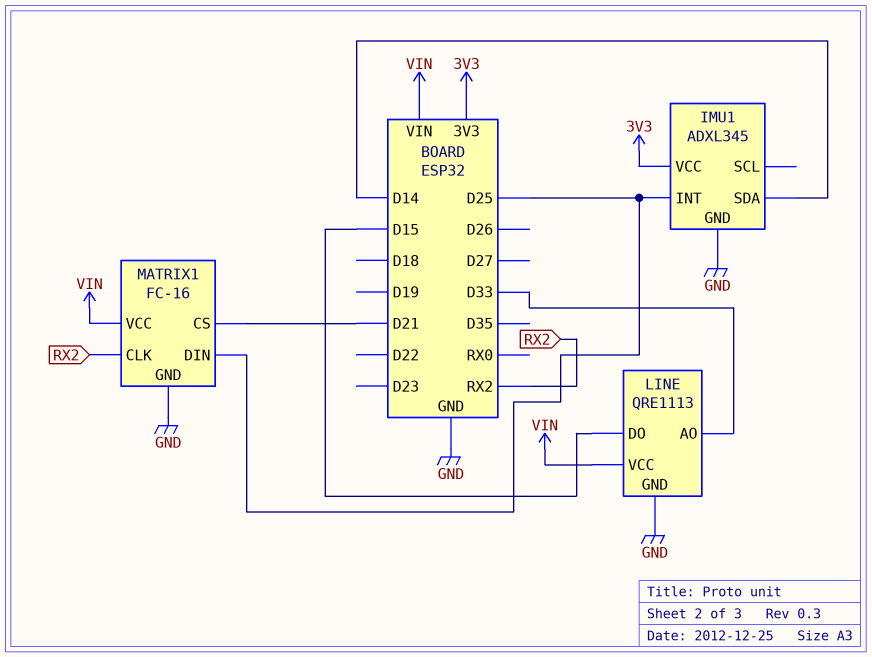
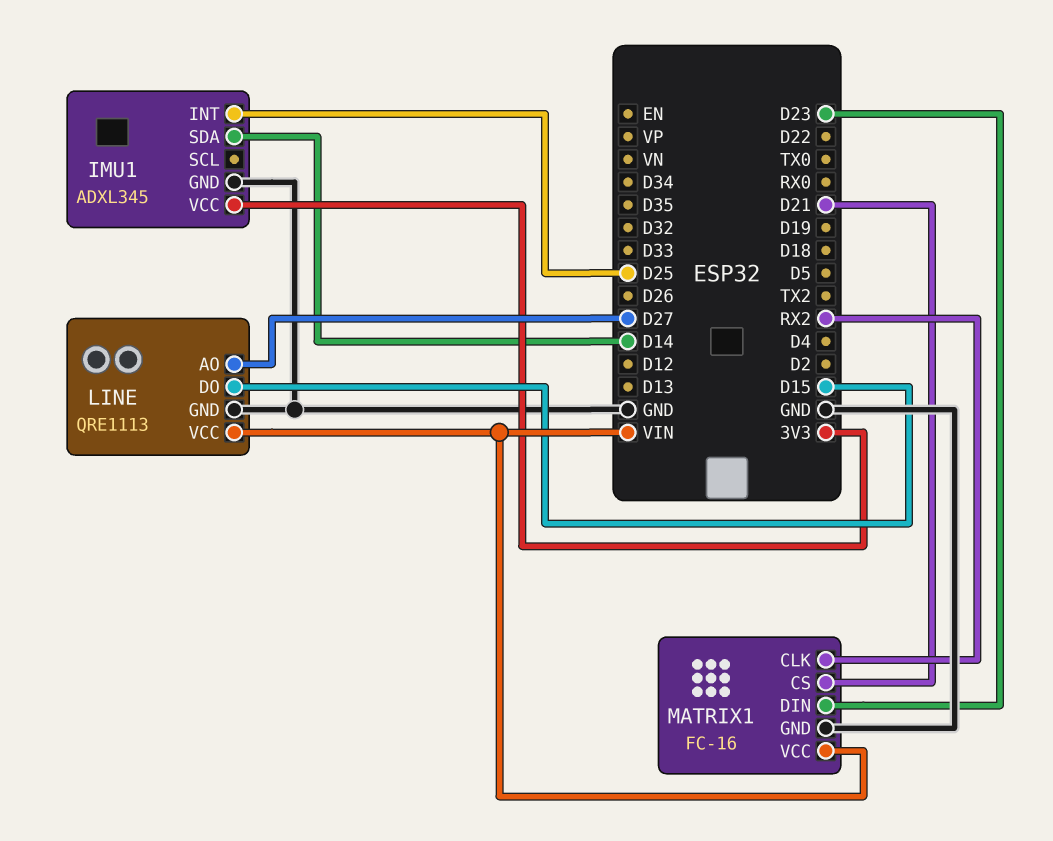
LINE pin AO: D33 -> D27
MATRIX1 pin DIN: D25 -> D23

